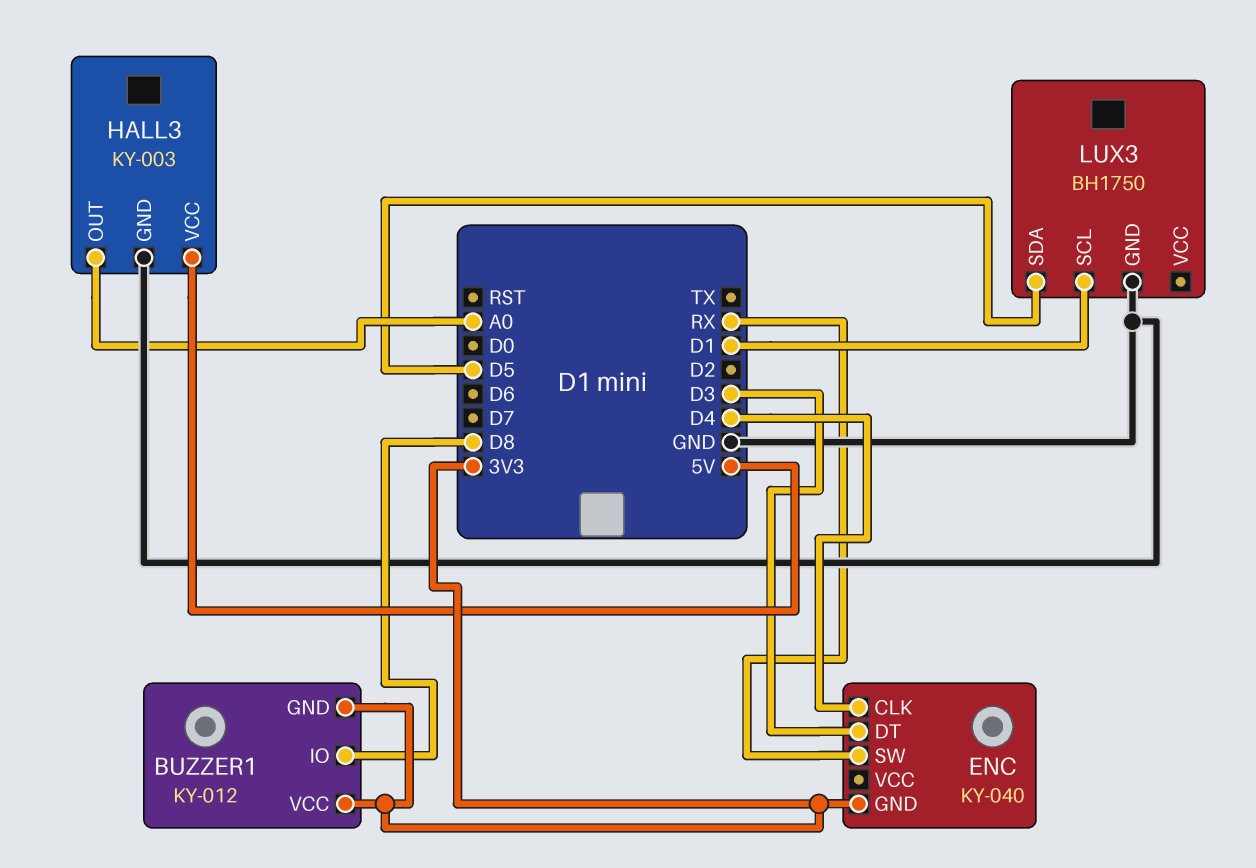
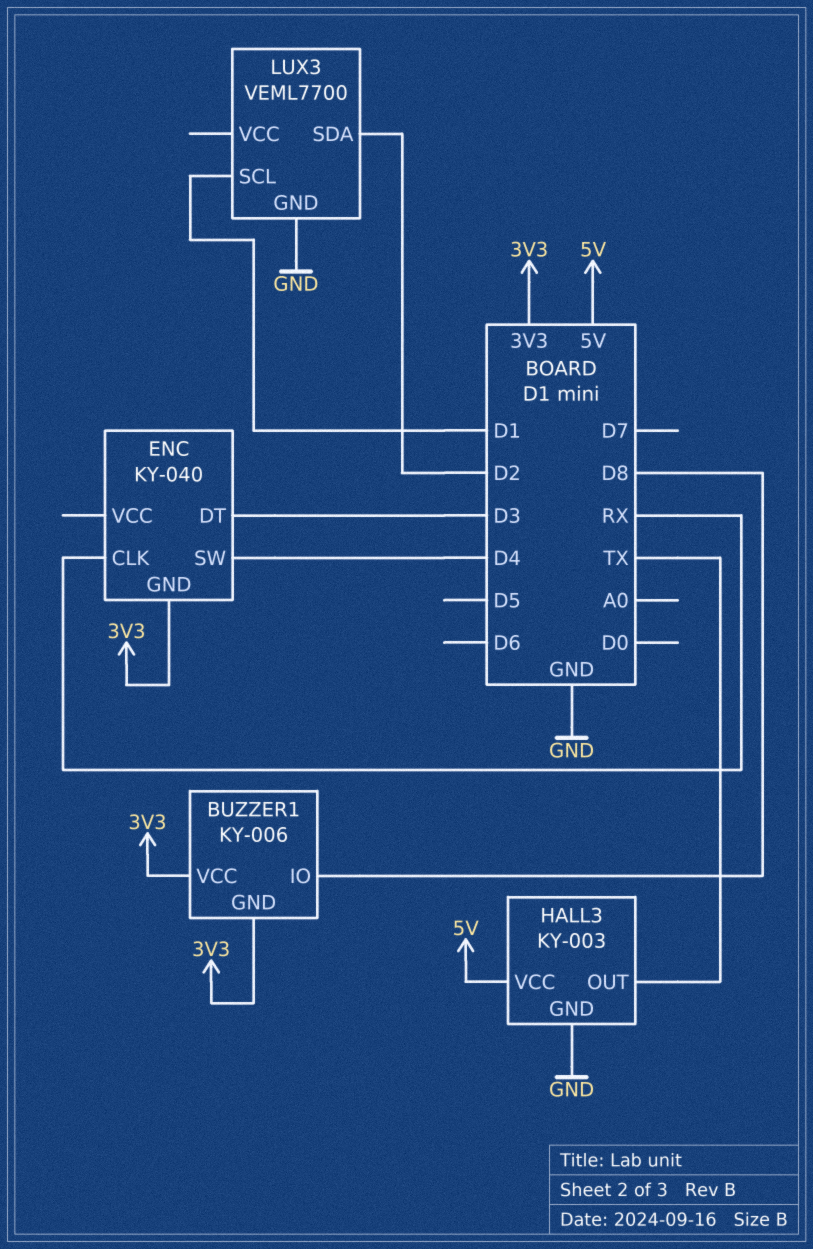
BUZZER1: KY-012 -> KY-006
ENC pin CLK: D4 -> RX
ENC pin SW: RX -> D4
HALL3 pin OUT: A0 -> TX
LUX3: BH1750 -> VEML7700
LUX3 pin SDA: D5 -> D2

